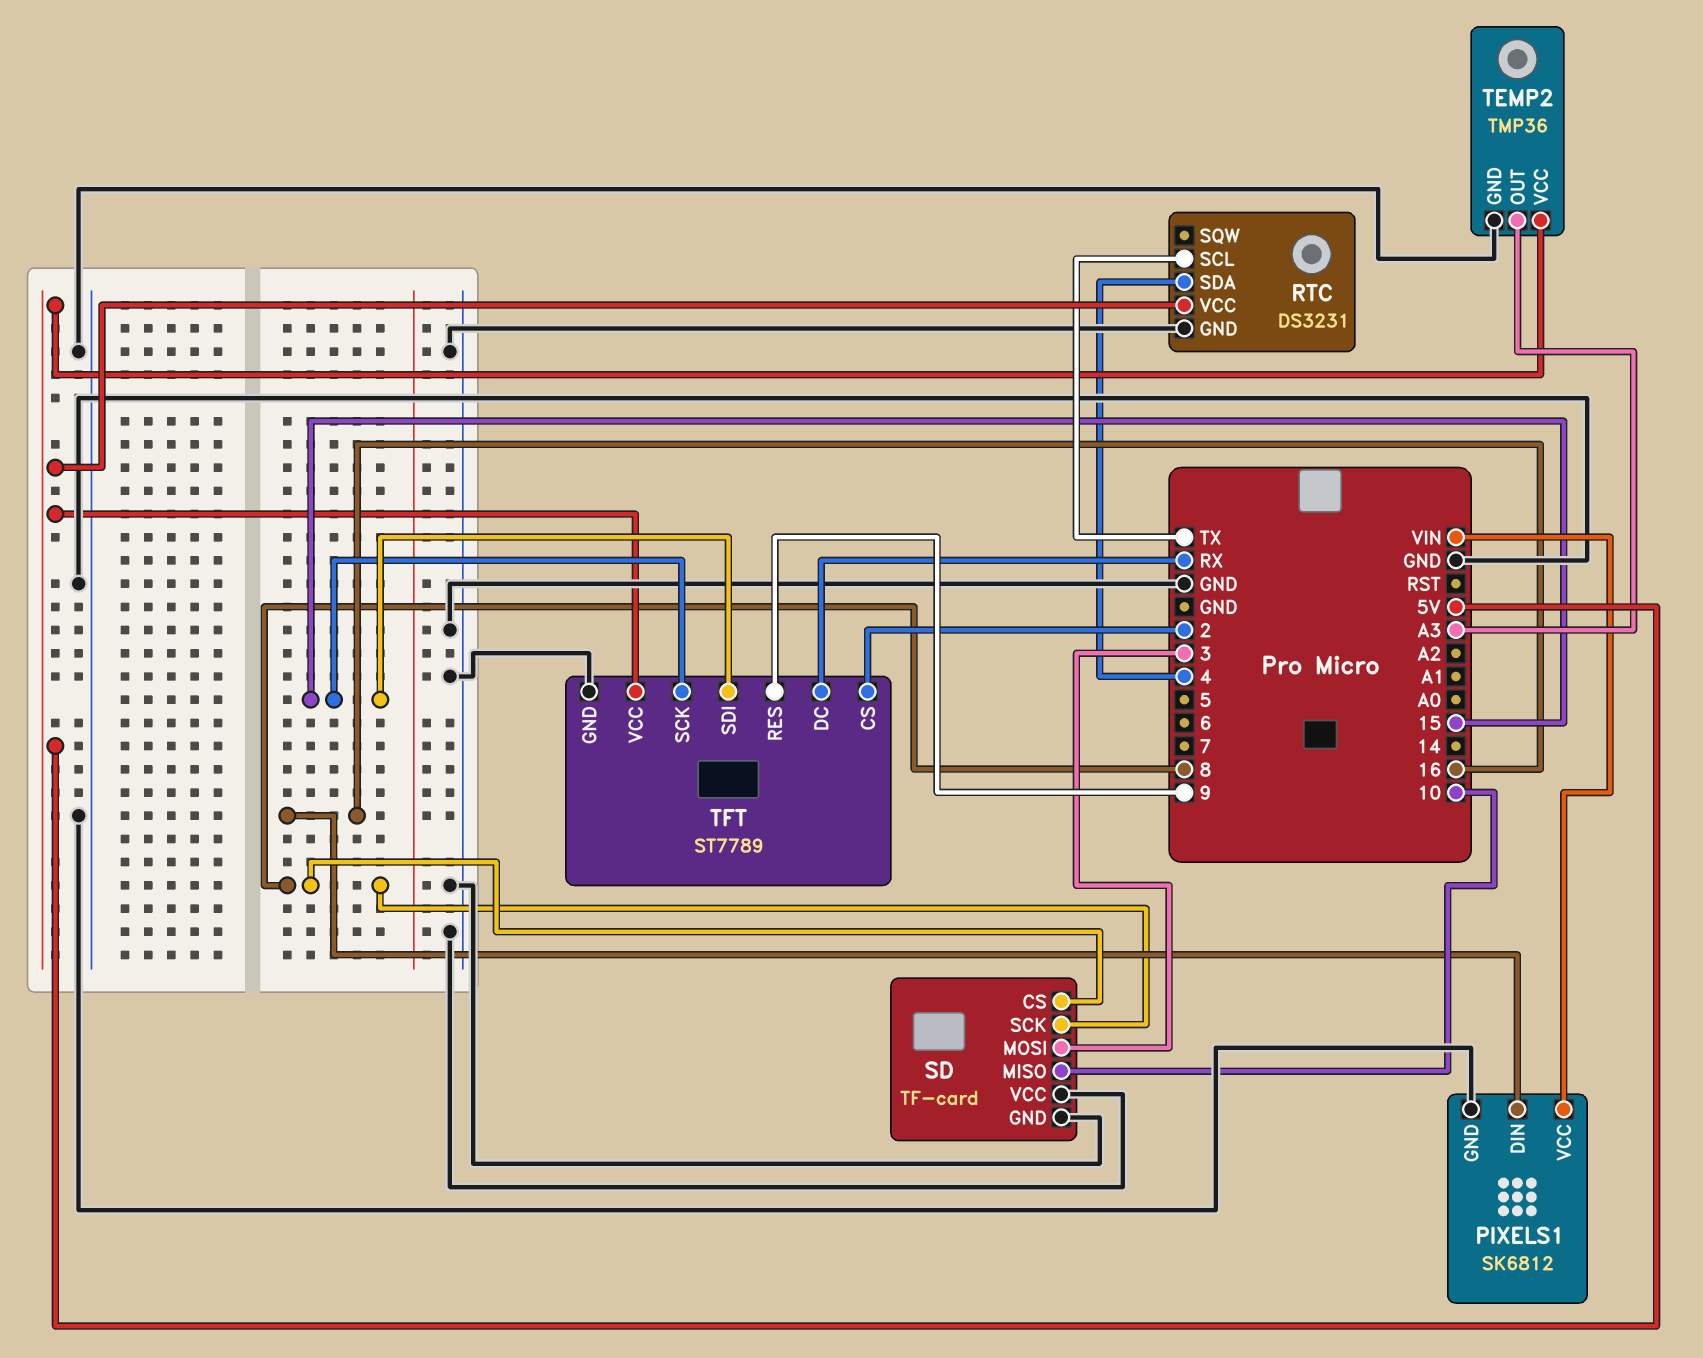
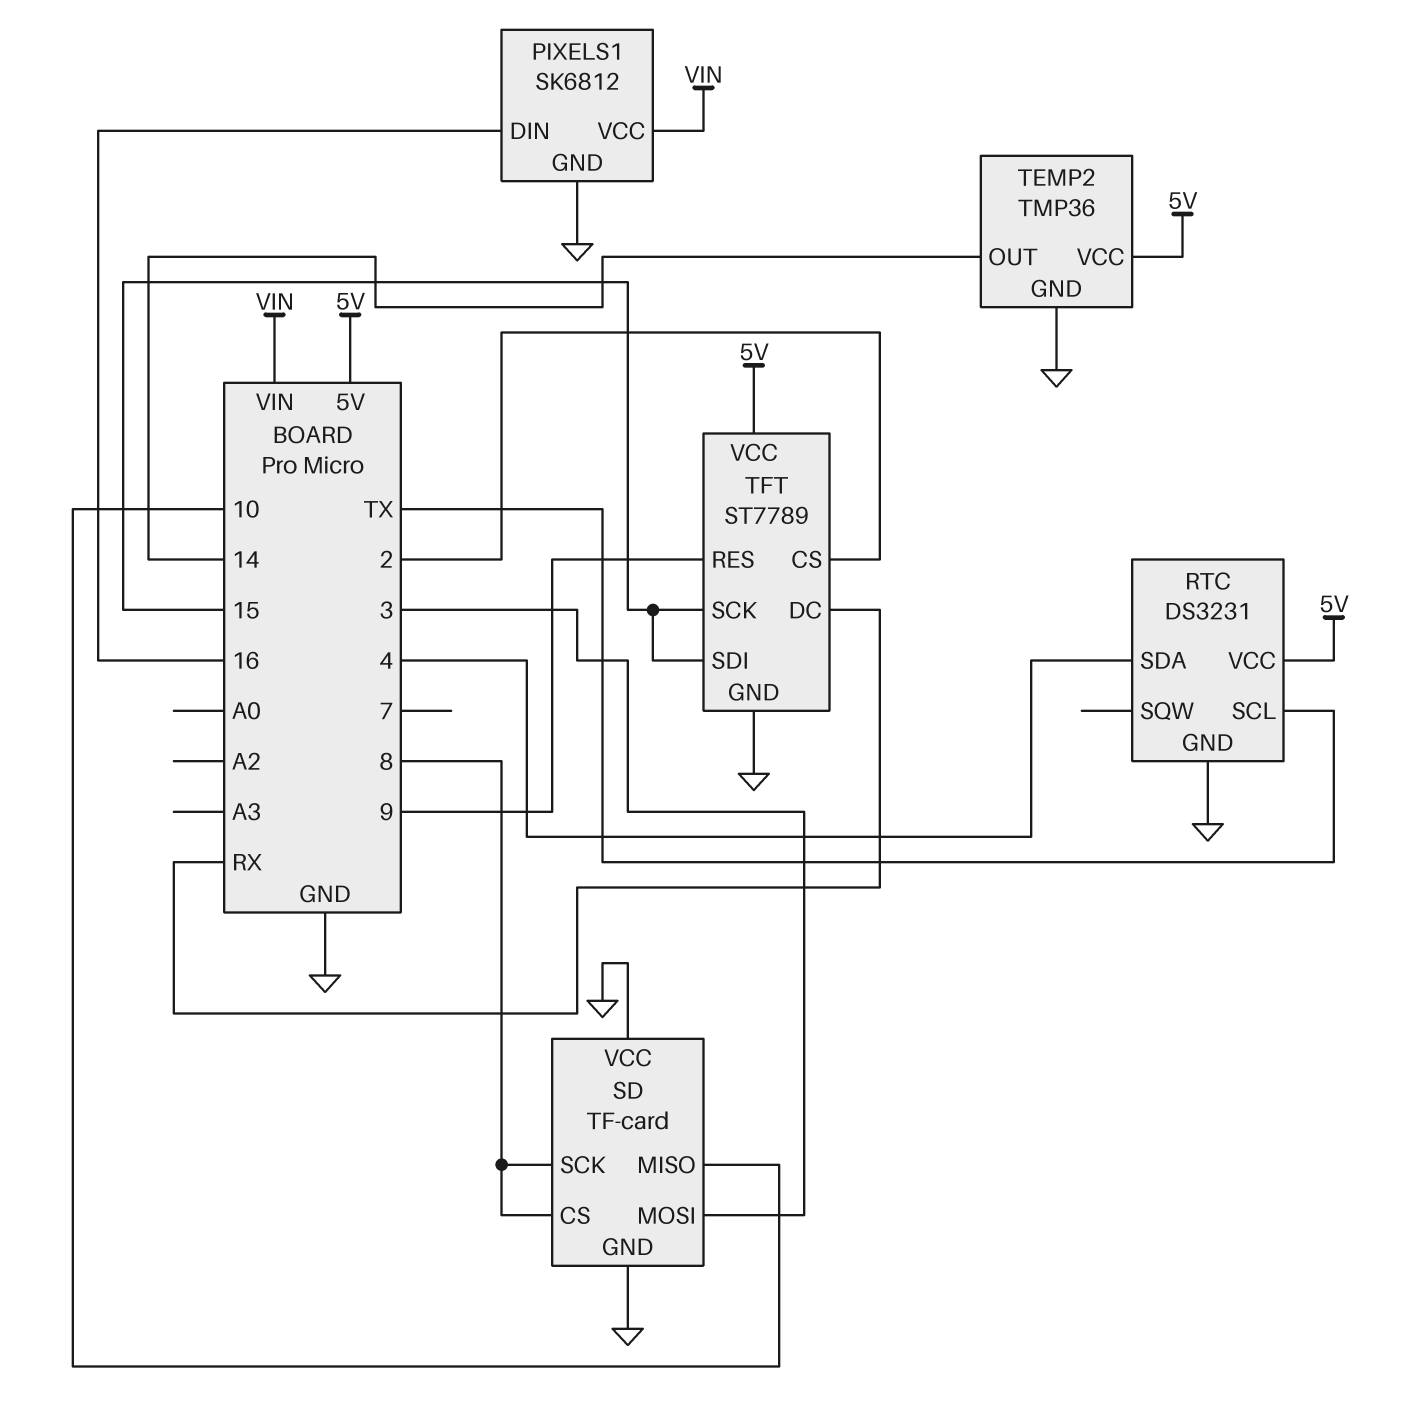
TEMP2 pin OUT: A3 -> 14

